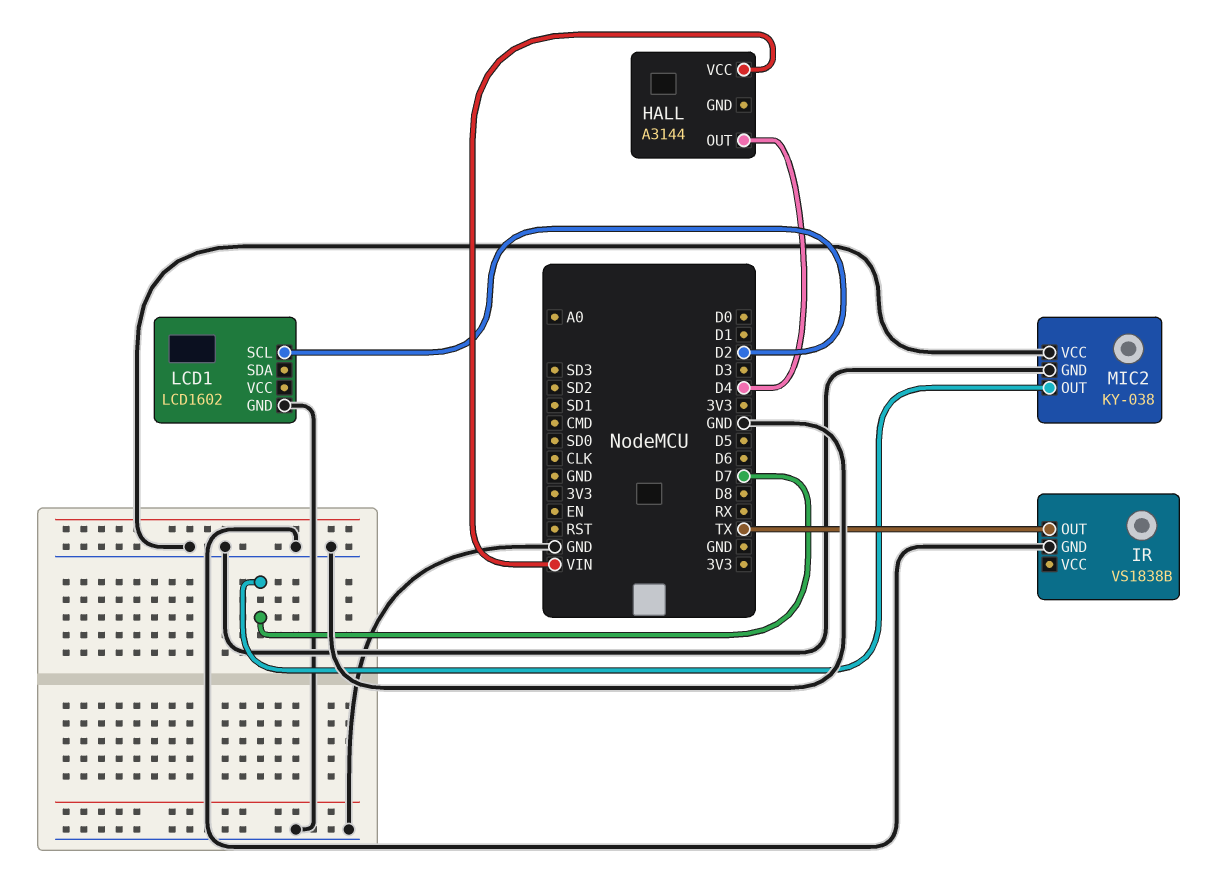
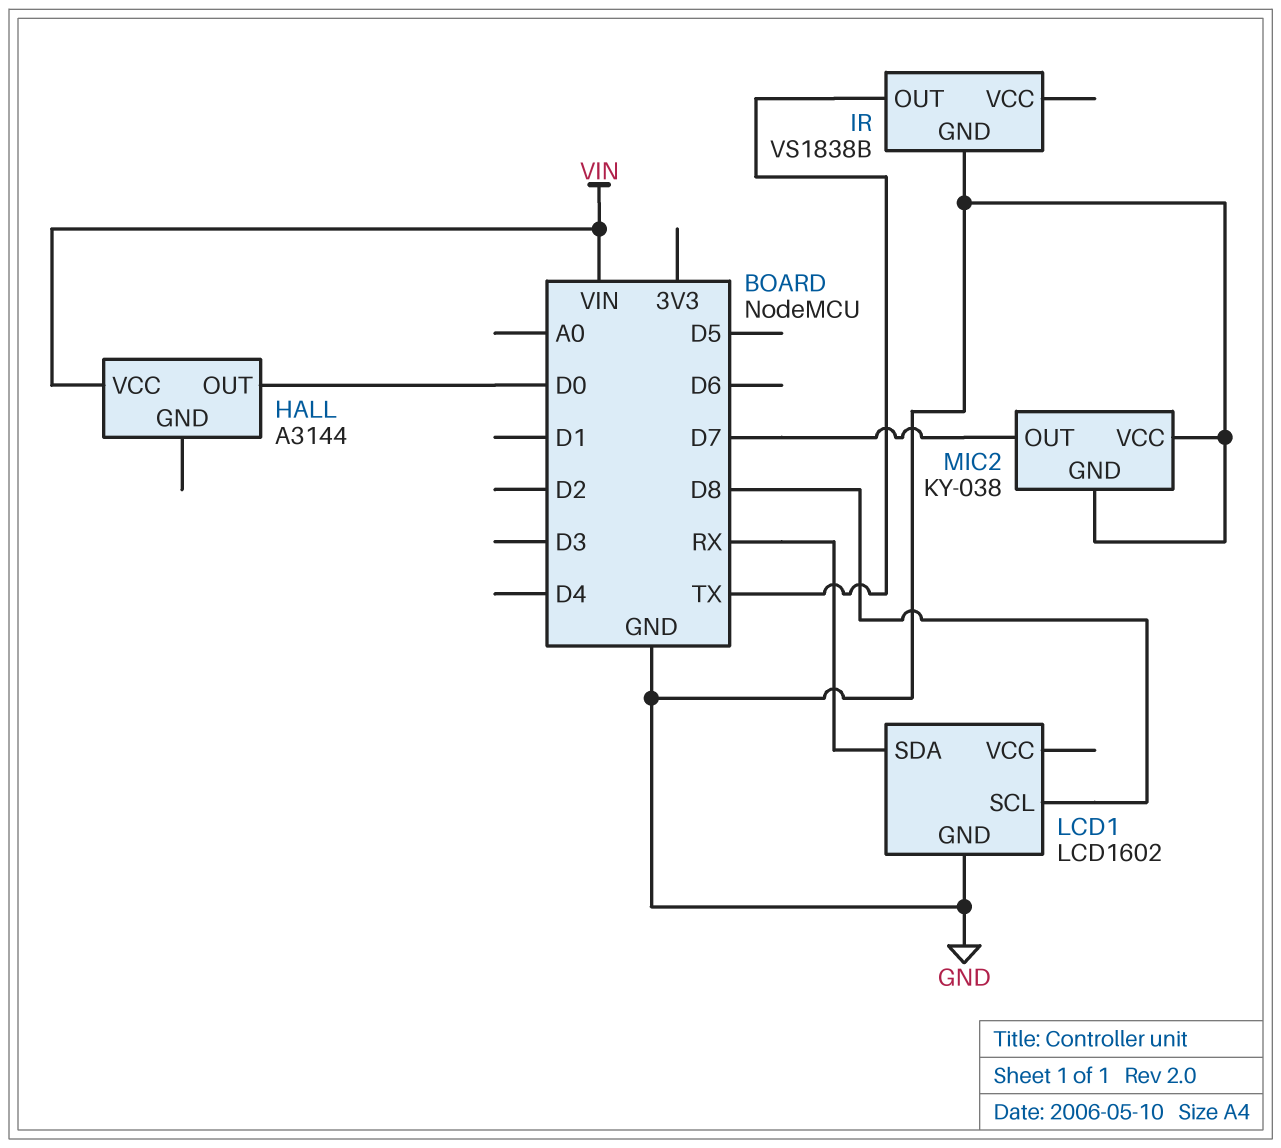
HALL pin OUT: D4 -> D0
LCD1 pin SCL: D2 -> D8
LCD1 pin SDA: none -> RX

